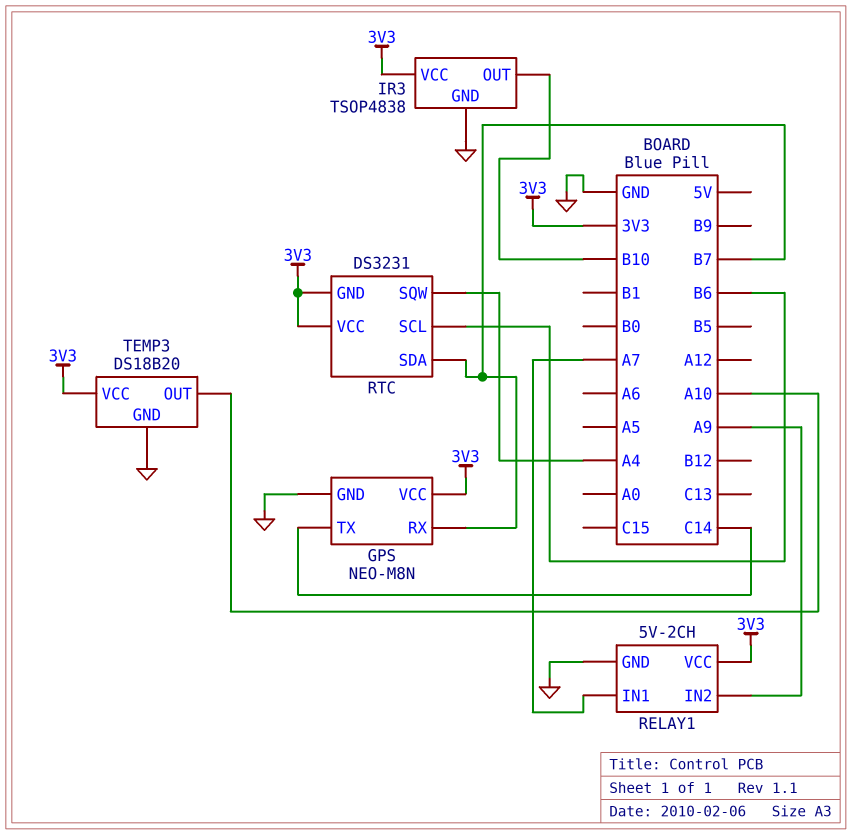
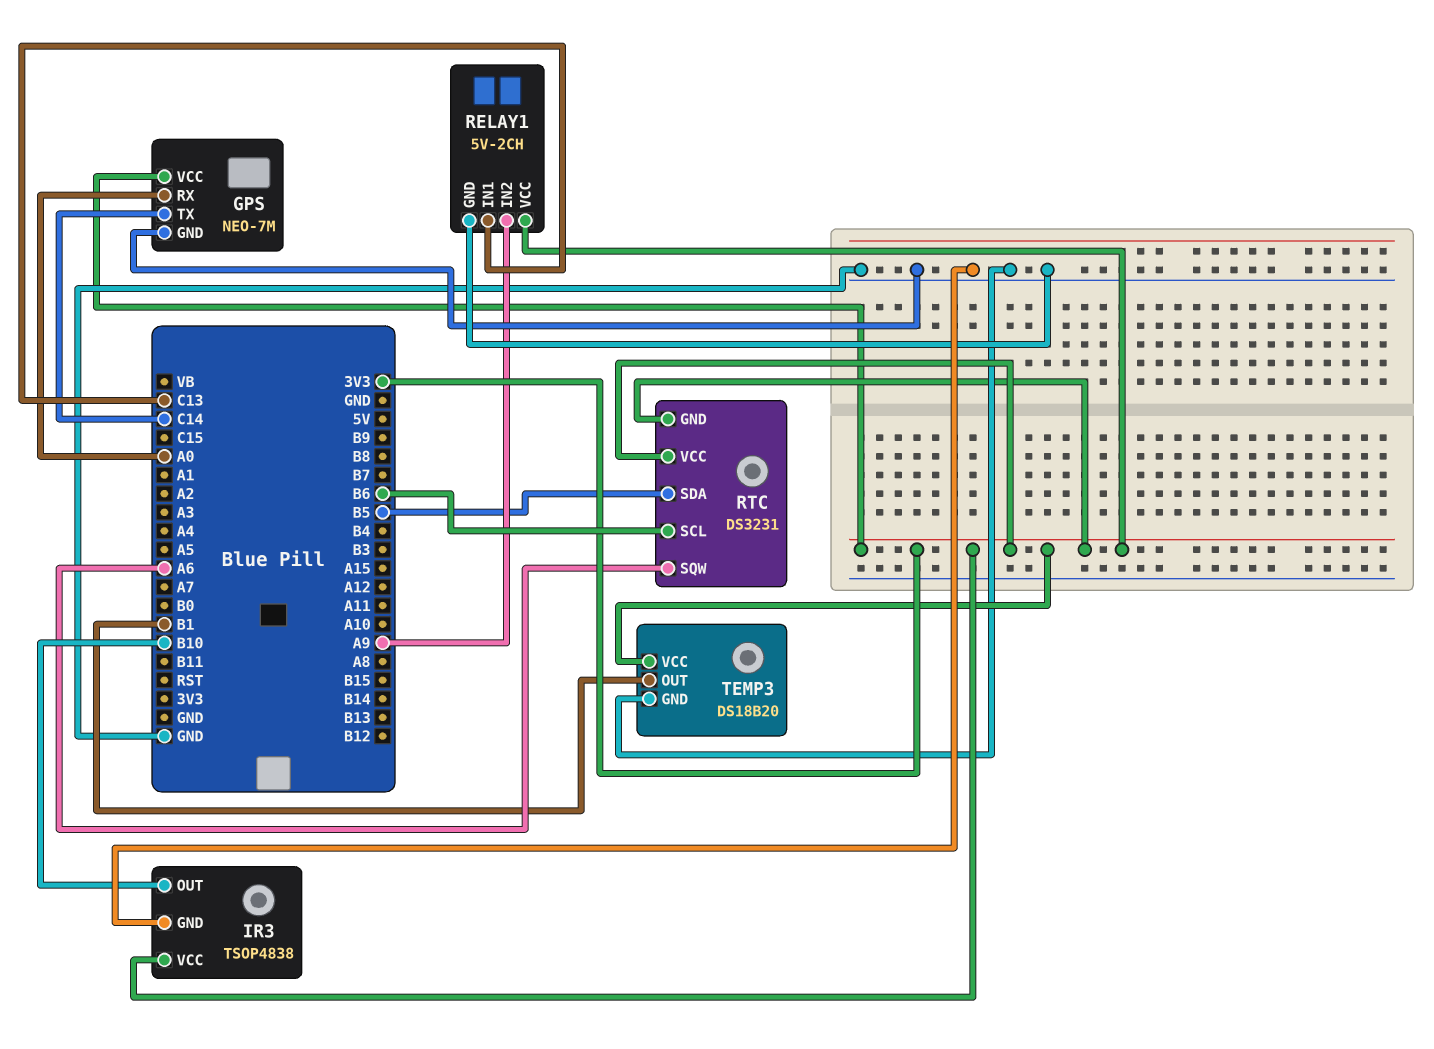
GPS: NEO-M8N -> NEO-7M
GPS pin RX: B7 -> A0
RELAY1 pin IN1: A7 -> C13
RTC pin SDA: B7 -> B5
RTC pin SQW: A4 -> A6
TEMP3 pin OUT: A10 -> B1

